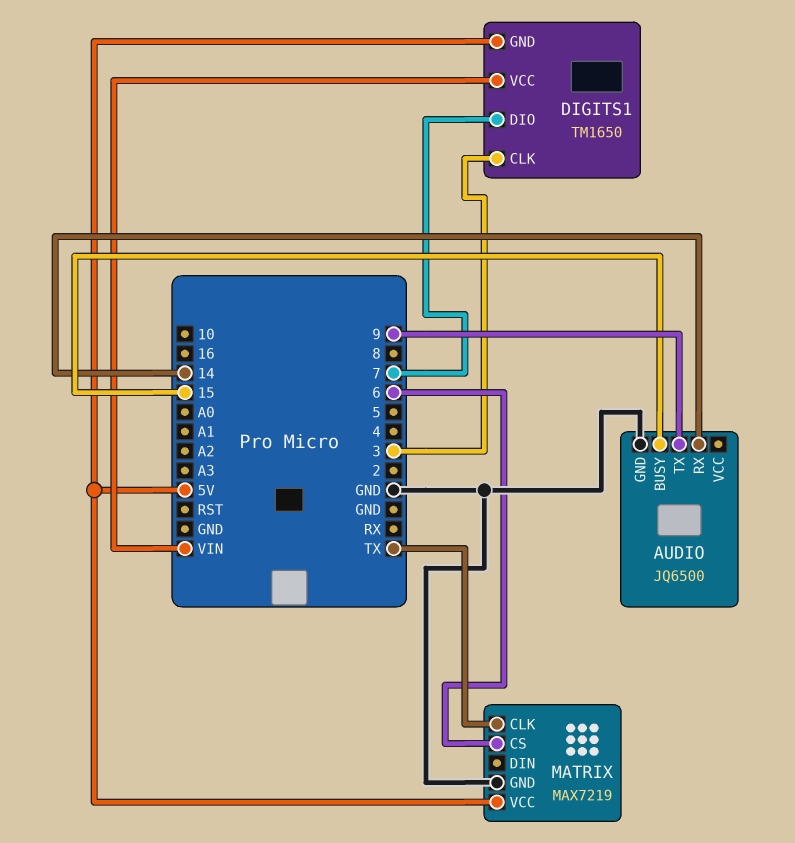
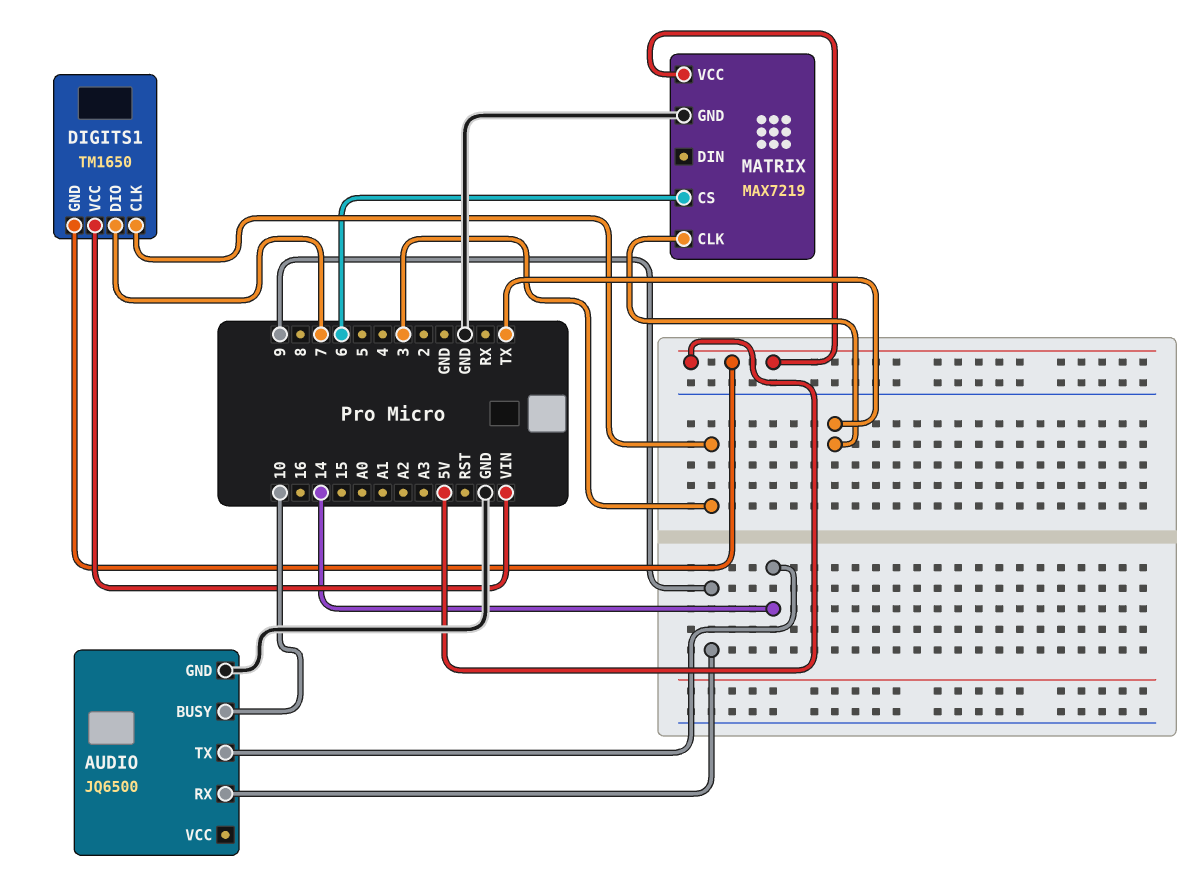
AUDIO pin BUSY: 15 -> 10
AUDIO pin RX: 14 -> 9
AUDIO pin TX: 9 -> 14

